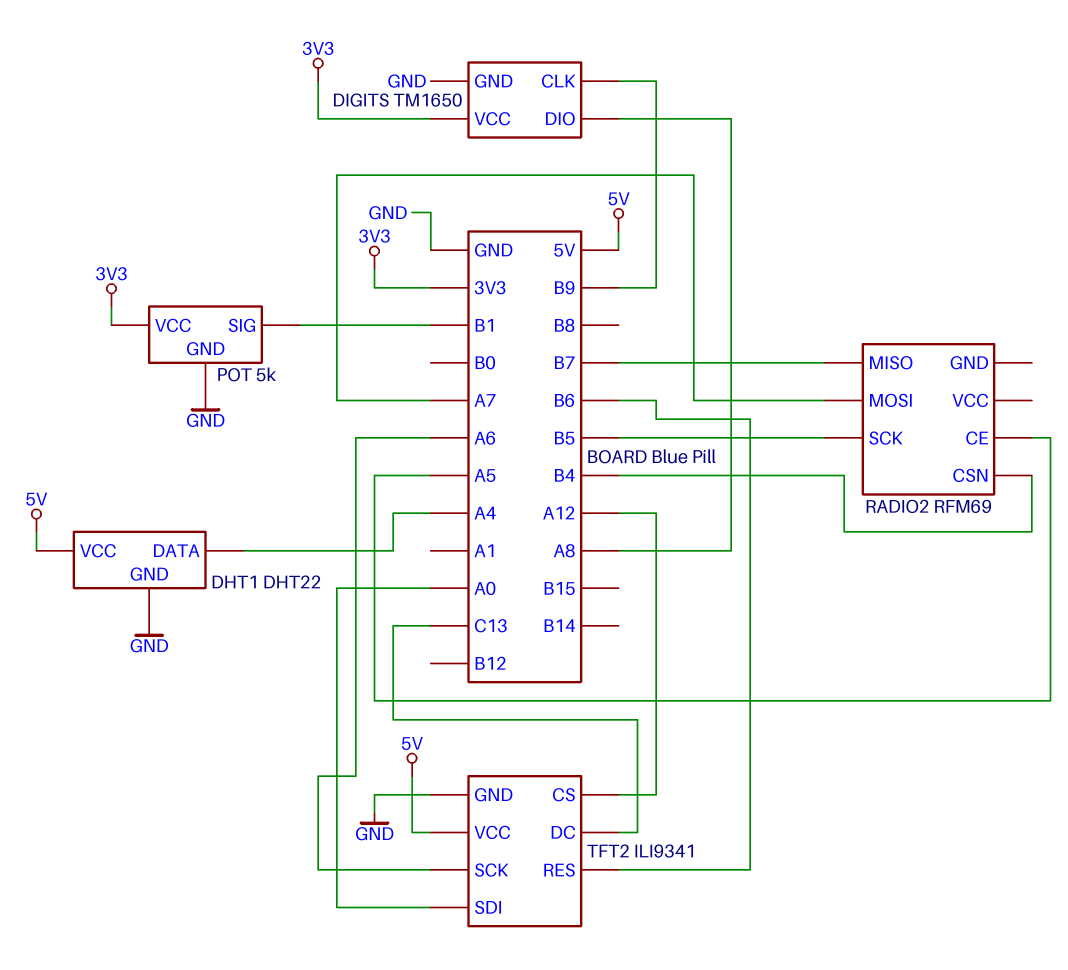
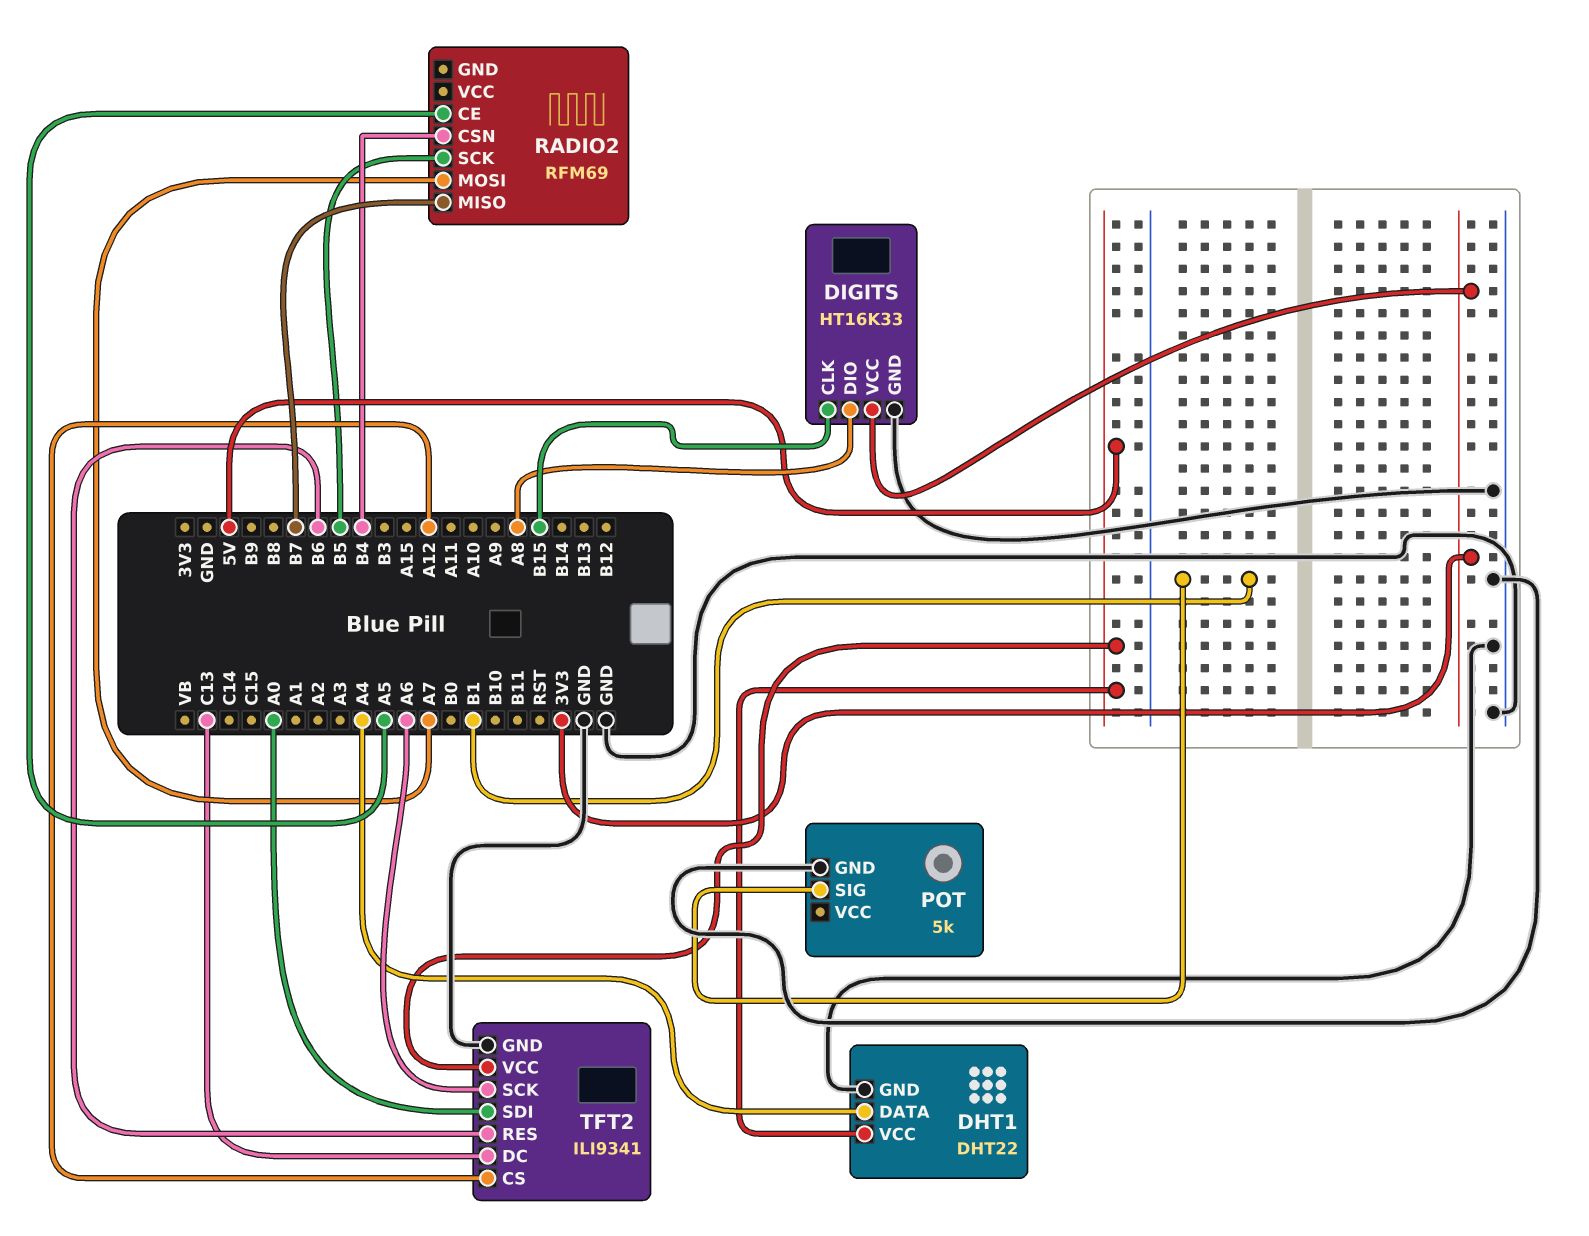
DIGITS: TM1650 -> HT16K33
DIGITS pin CLK: B9 -> B15
POT pin VCC: 3V3 -> none

